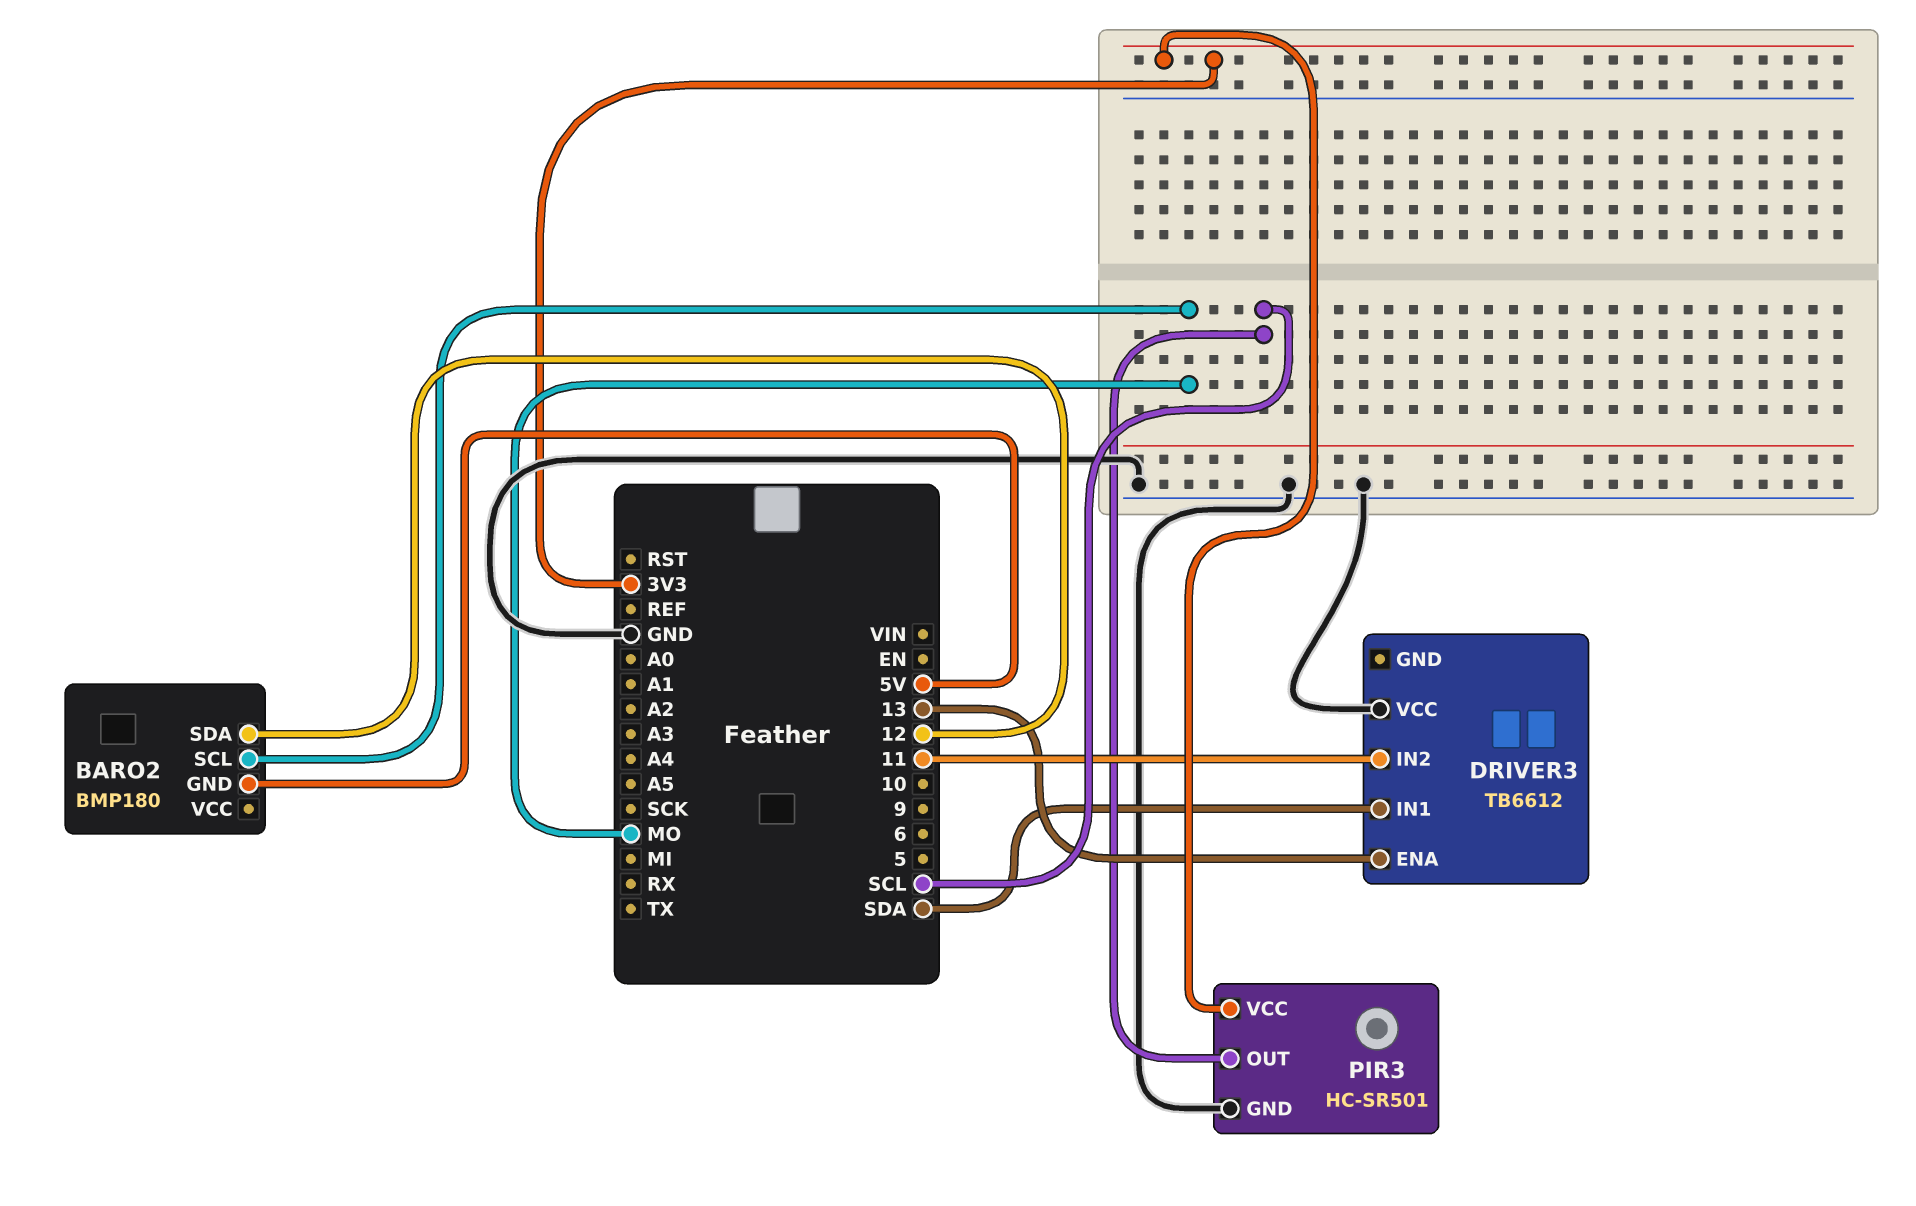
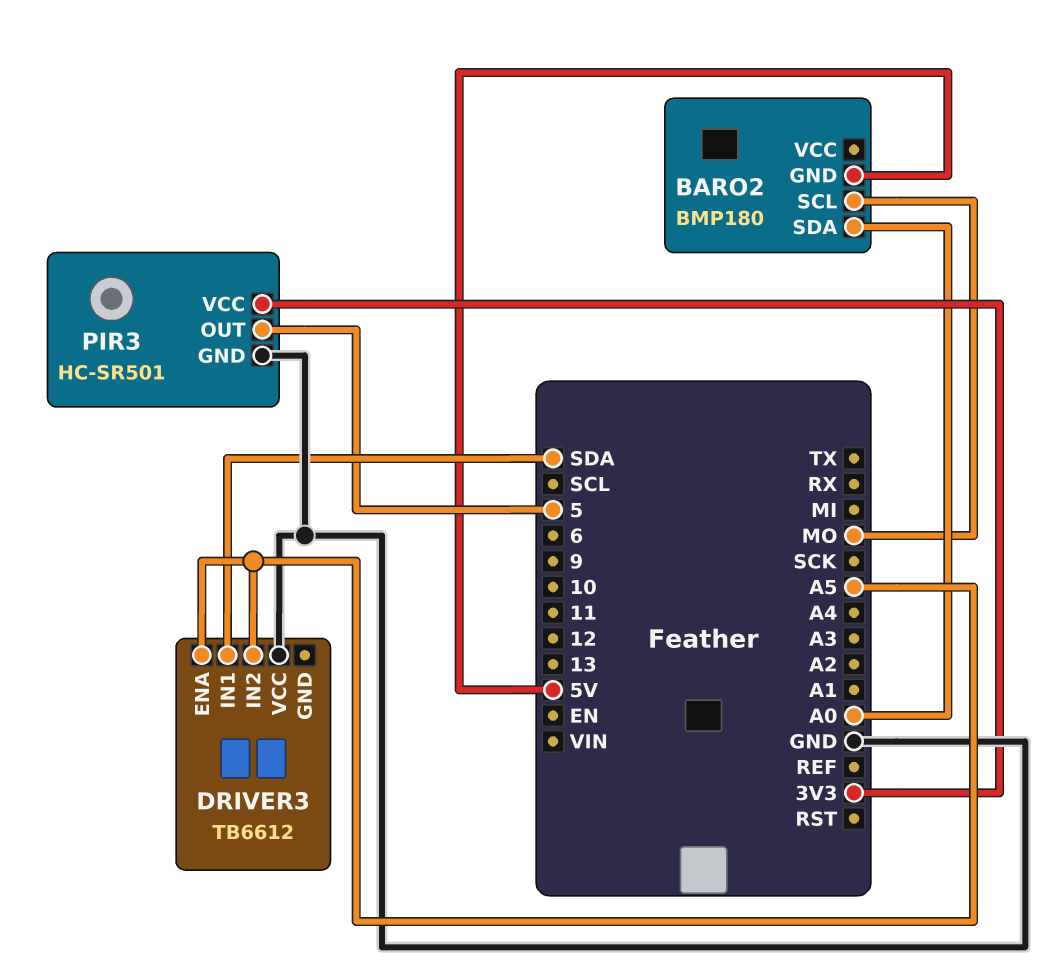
BARO2 pin SDA: 12 -> A0
DRIVER3 pin ENA: 13 -> A5
DRIVER3 pin IN2: 11 -> A5
PIR3 pin OUT: SCL -> 5

